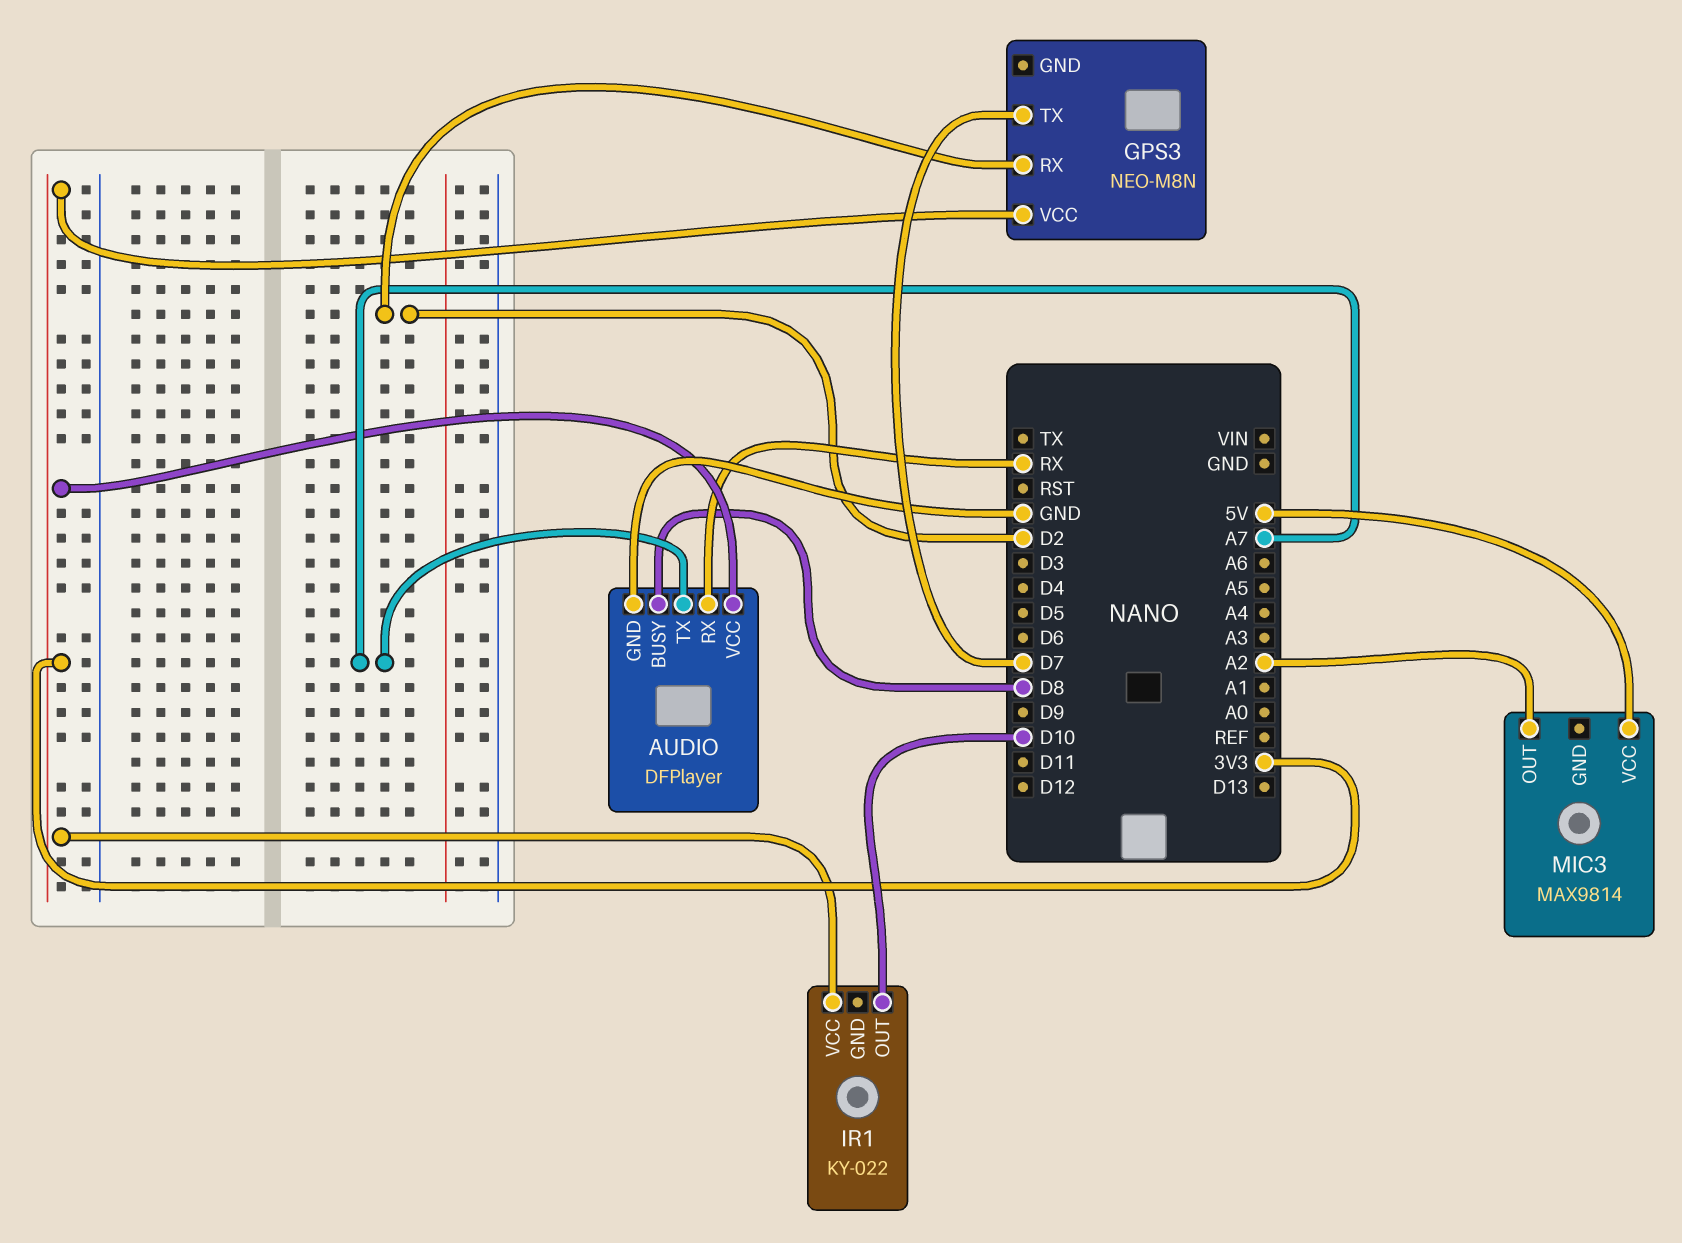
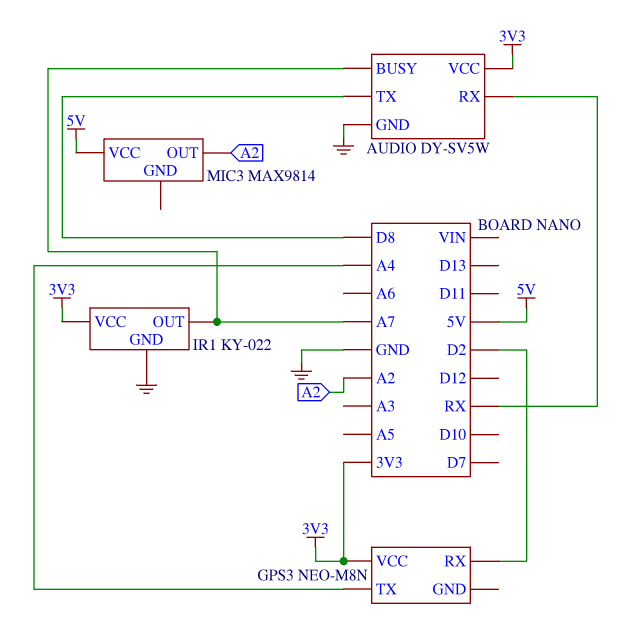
AUDIO: DFPlayer -> DY-SV5W
AUDIO pin BUSY: D8 -> A7
AUDIO pin TX: A7 -> D8
GPS3 pin TX: D7 -> A4
IR1 pin GND: none -> GND
IR1 pin OUT: D10 -> A7

